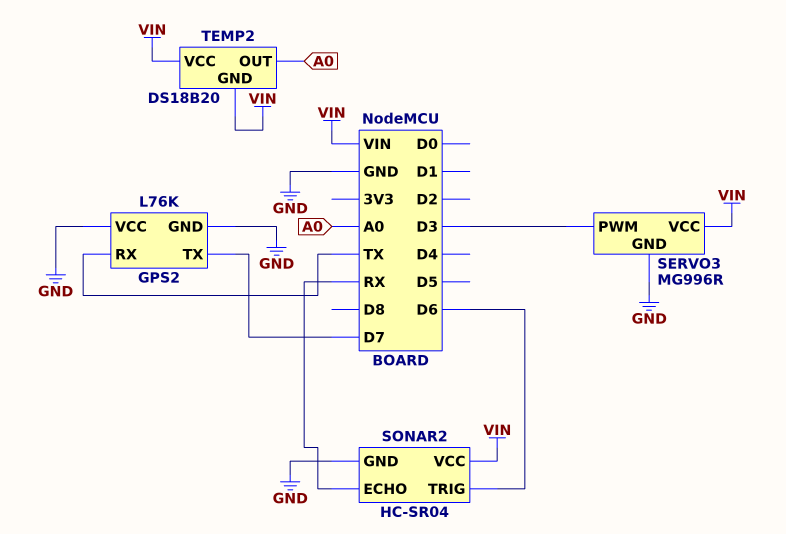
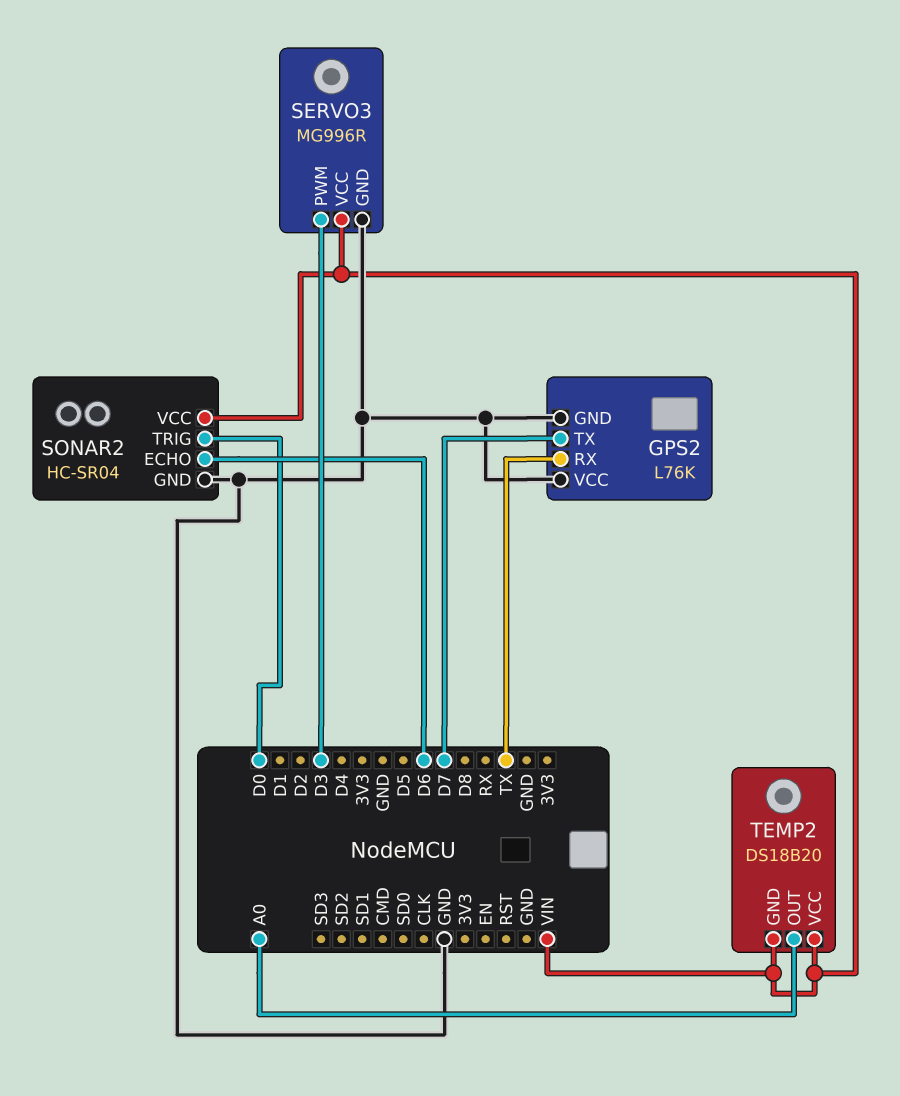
SONAR2 pin ECHO: RX -> D6
SONAR2 pin TRIG: D6 -> D0

